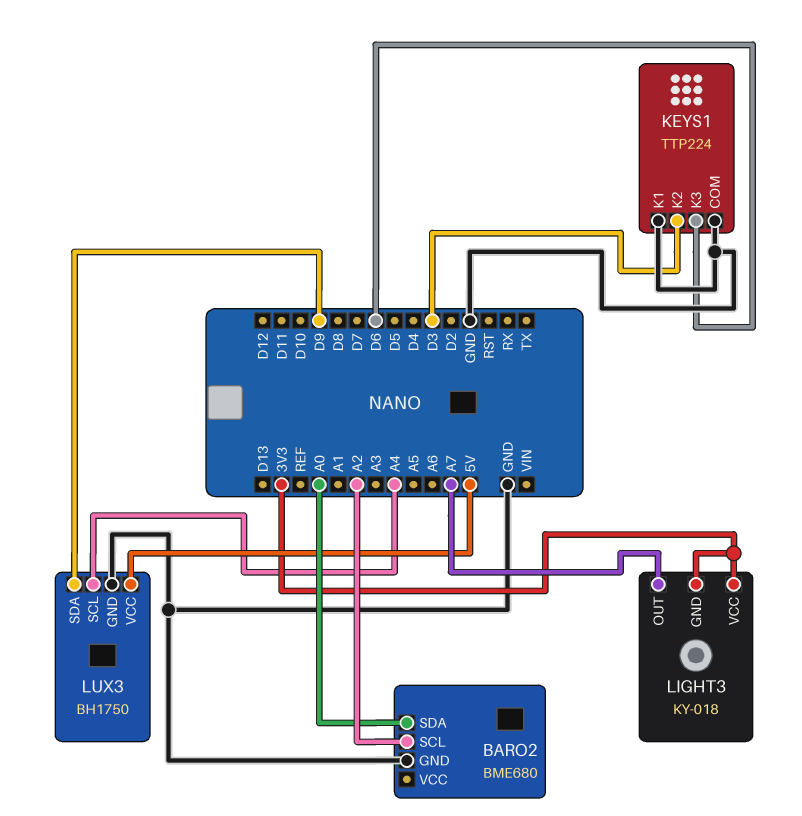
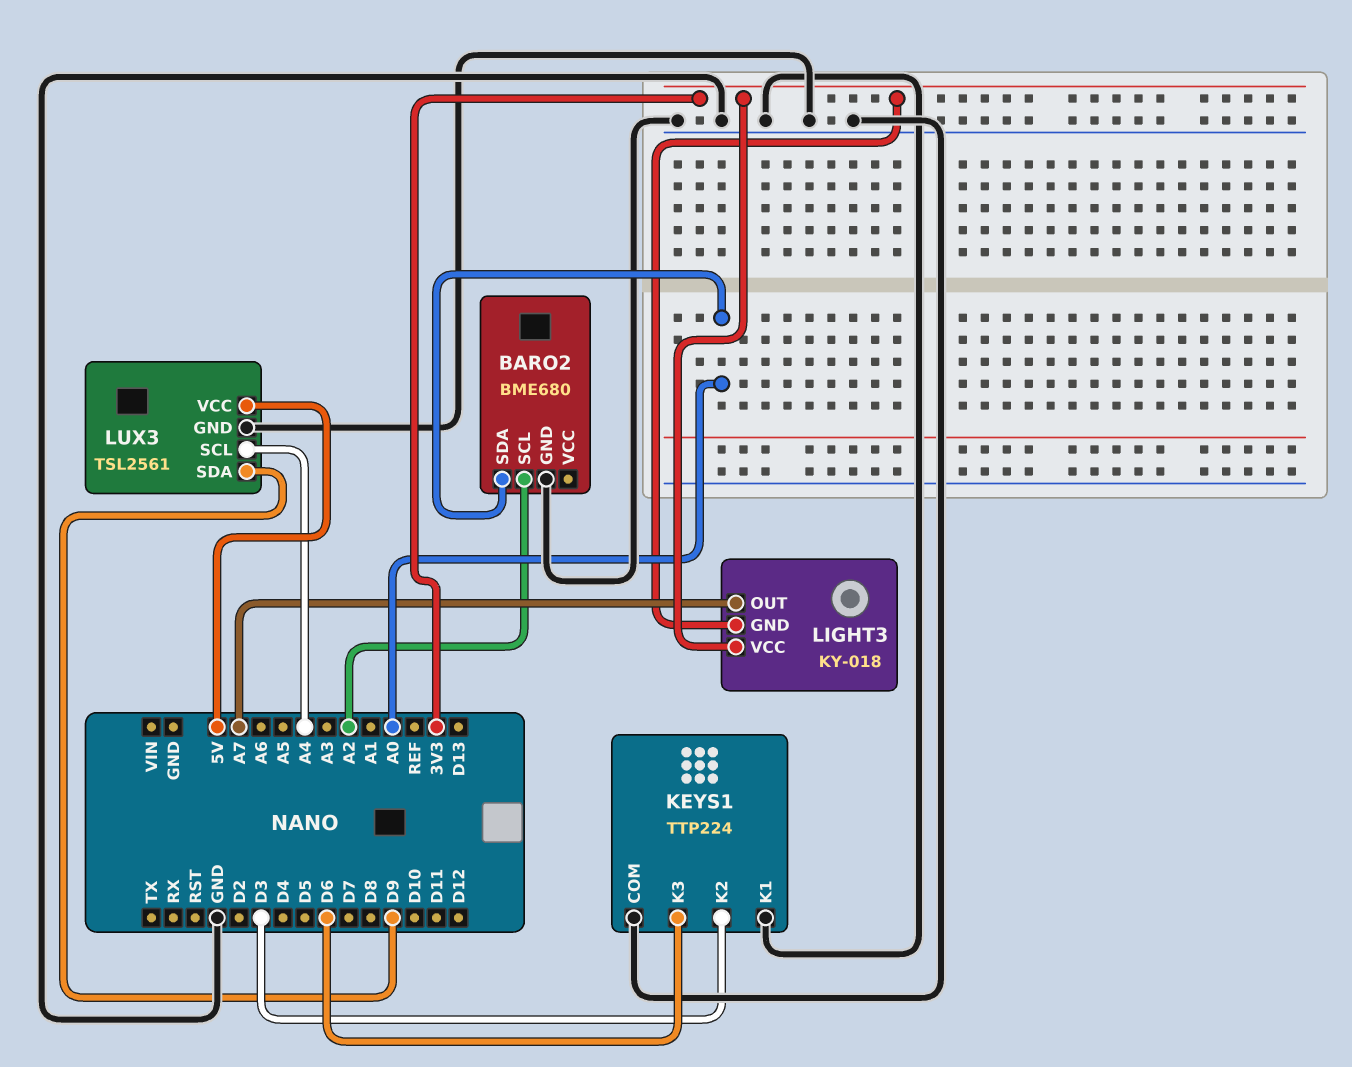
LUX3: BH1750 -> TSL2561

